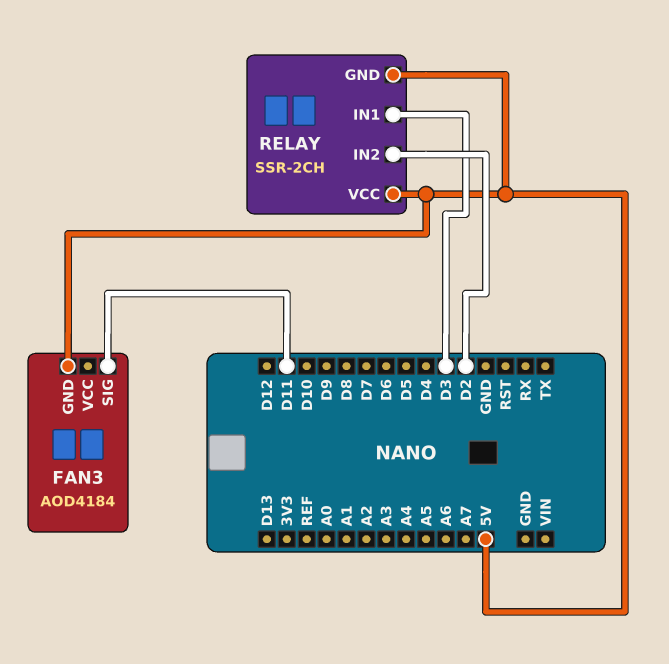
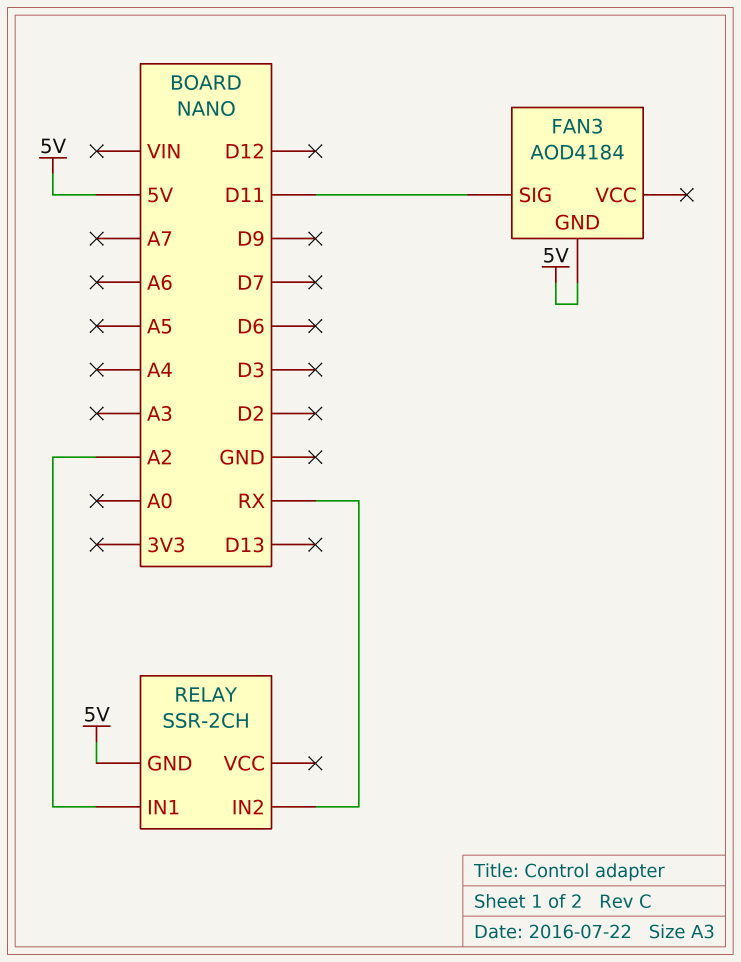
RELAY pin IN1: D3 -> A2
RELAY pin IN2: D2 -> RX
RELAY pin VCC: 5V -> none

